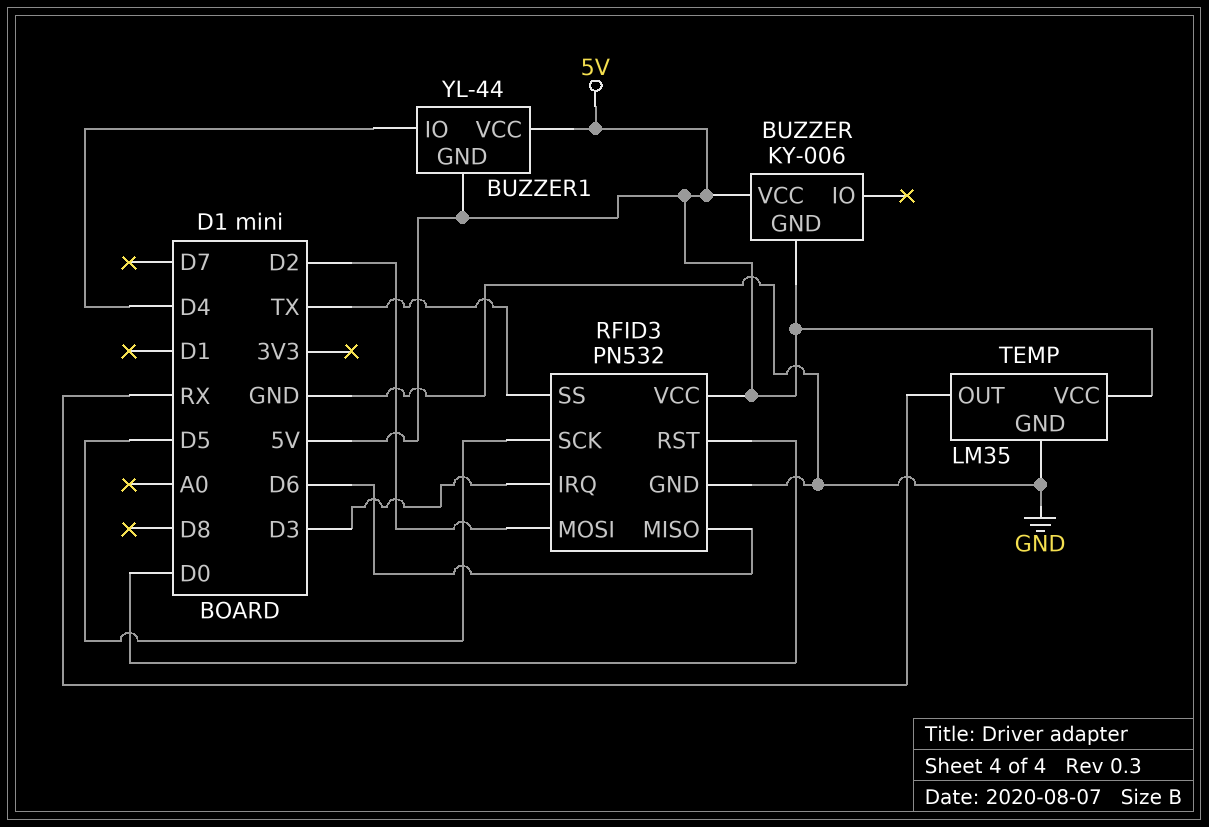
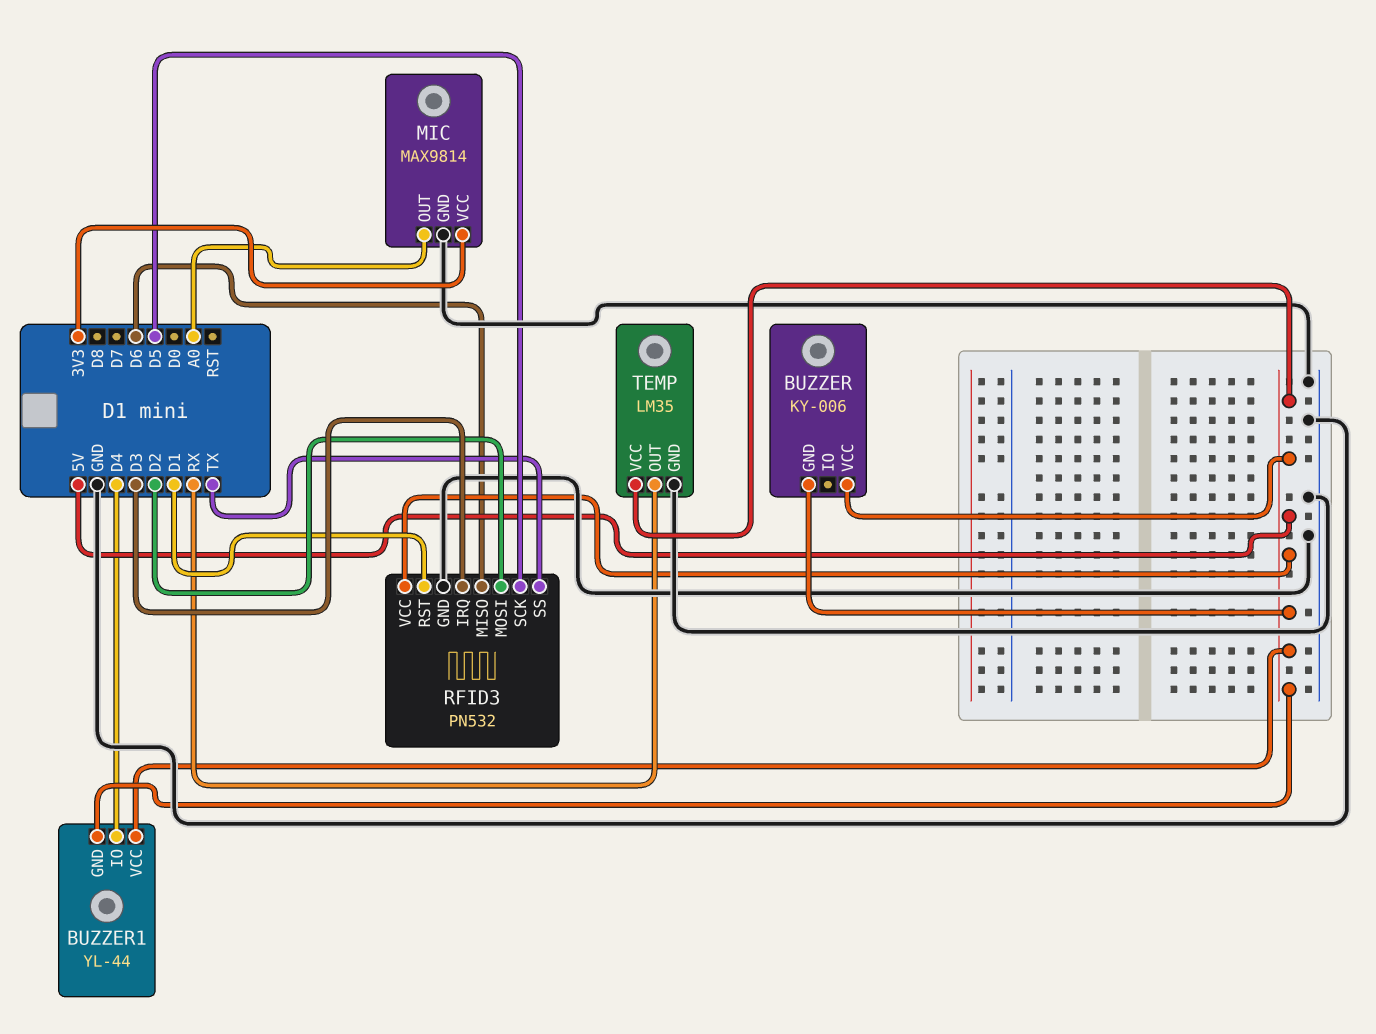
MIC: none -> MAX9814
MIC pin GND: none -> GND
MIC pin OUT: none -> A0
MIC pin VCC: none -> 3V3
RFID3 pin RST: D0 -> D1

